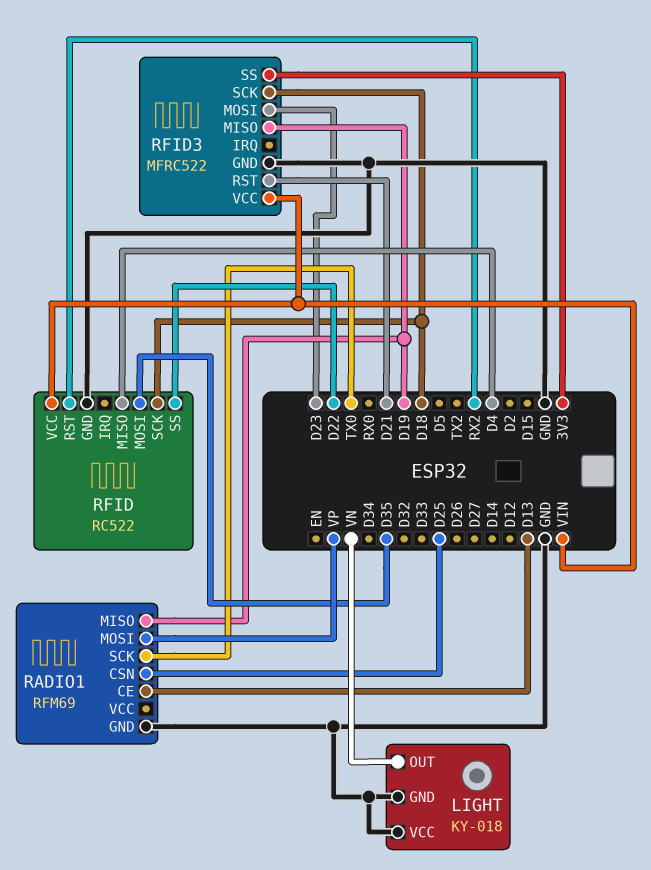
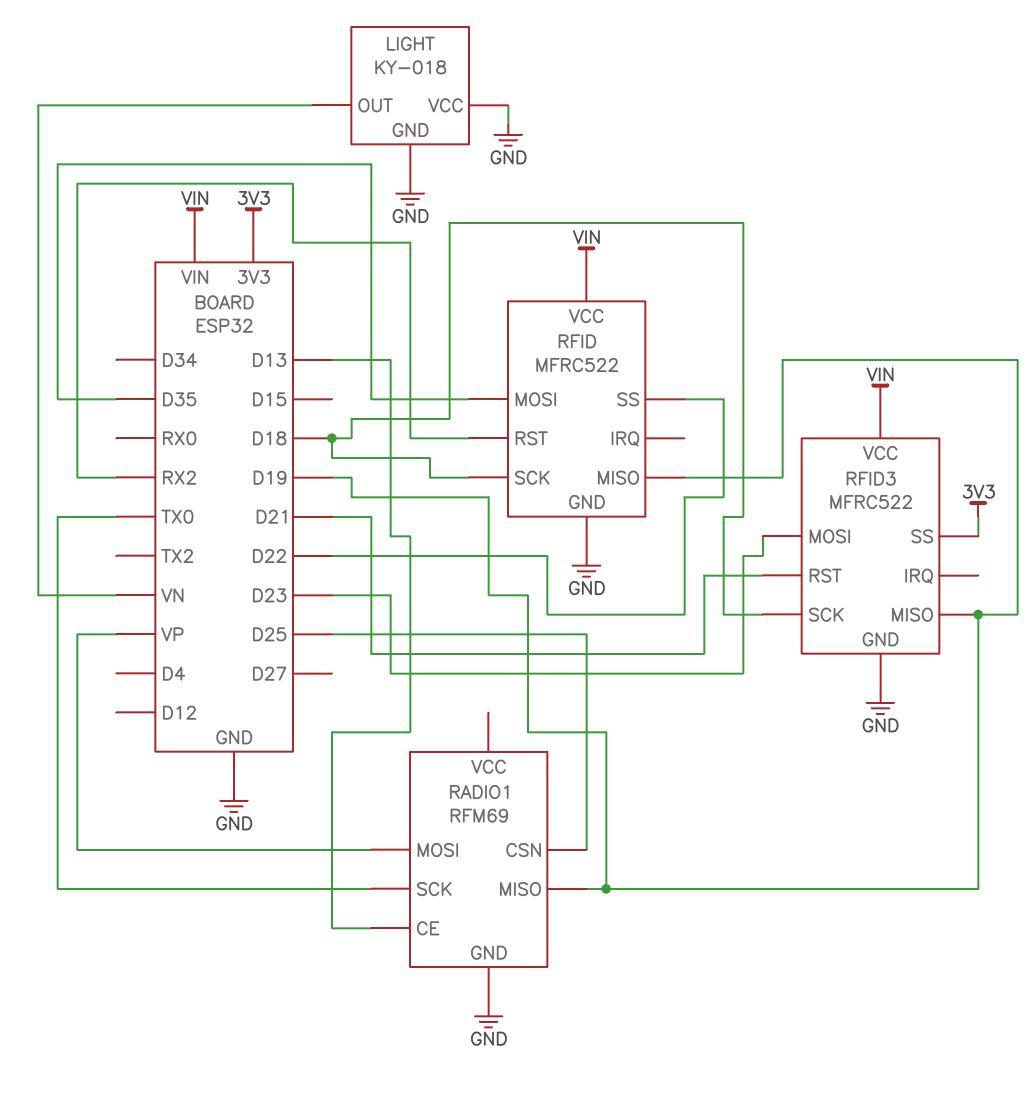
RFID: RC522 -> MFRC522
RFID pin MISO: D4 -> D19

